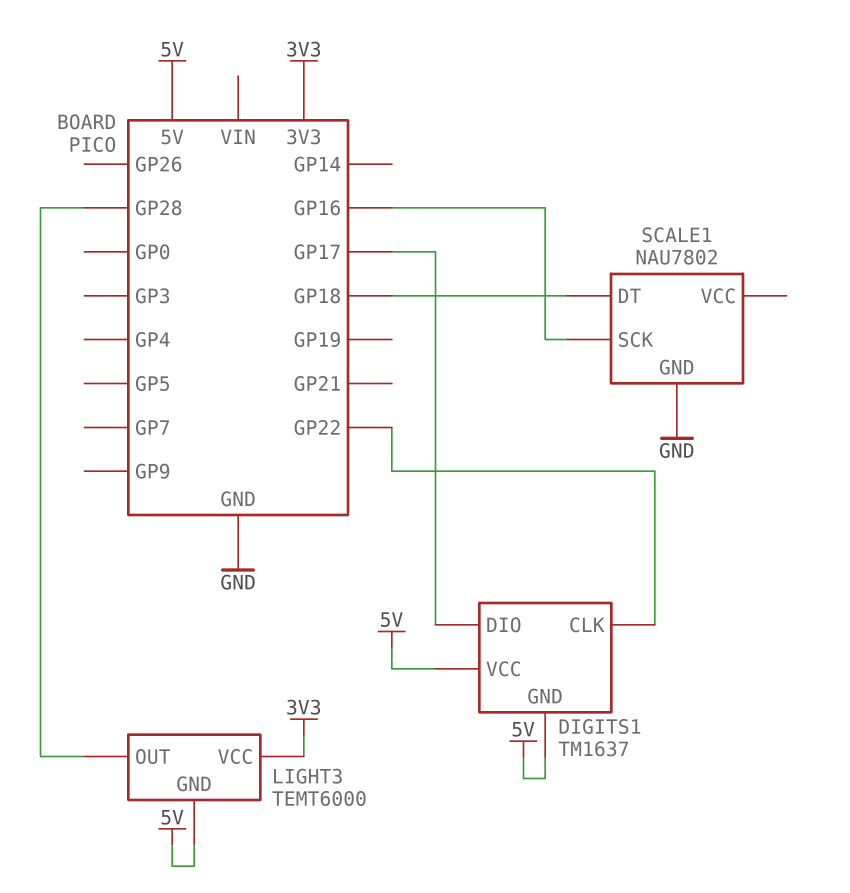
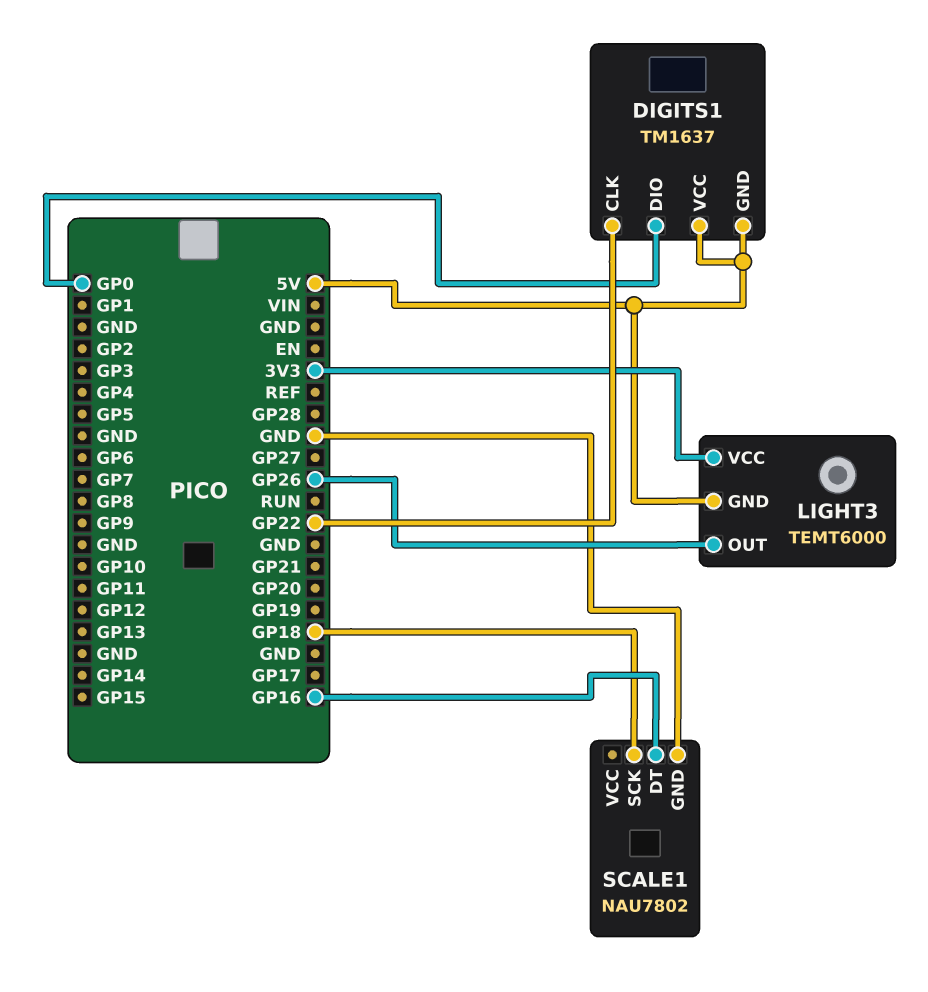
DIGITS1 pin DIO: GP17 -> GP0
LIGHT3 pin OUT: GP28 -> GP26
SCALE1 pin DT: GP18 -> GP16
SCALE1 pin SCK: GP16 -> GP18

